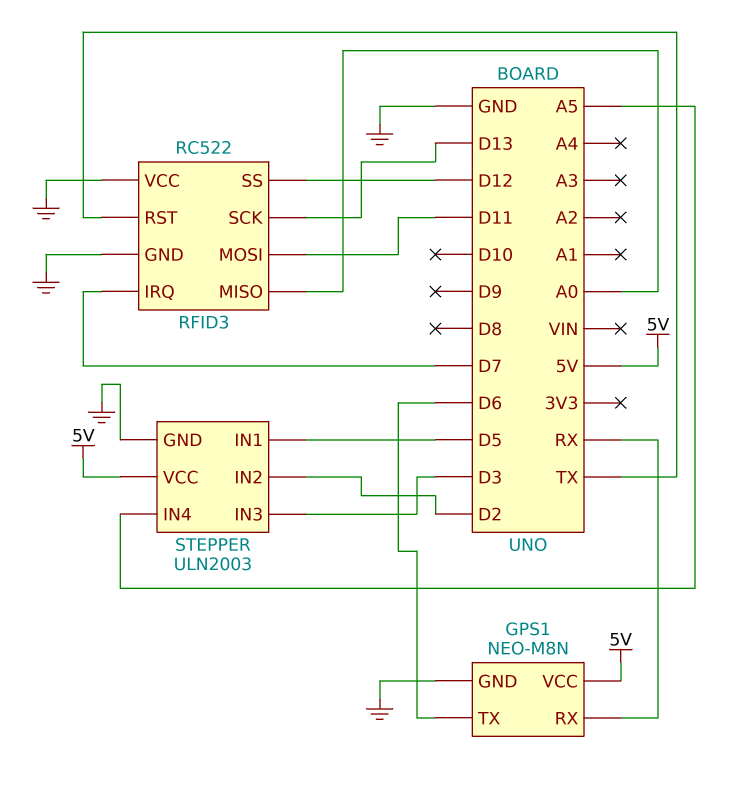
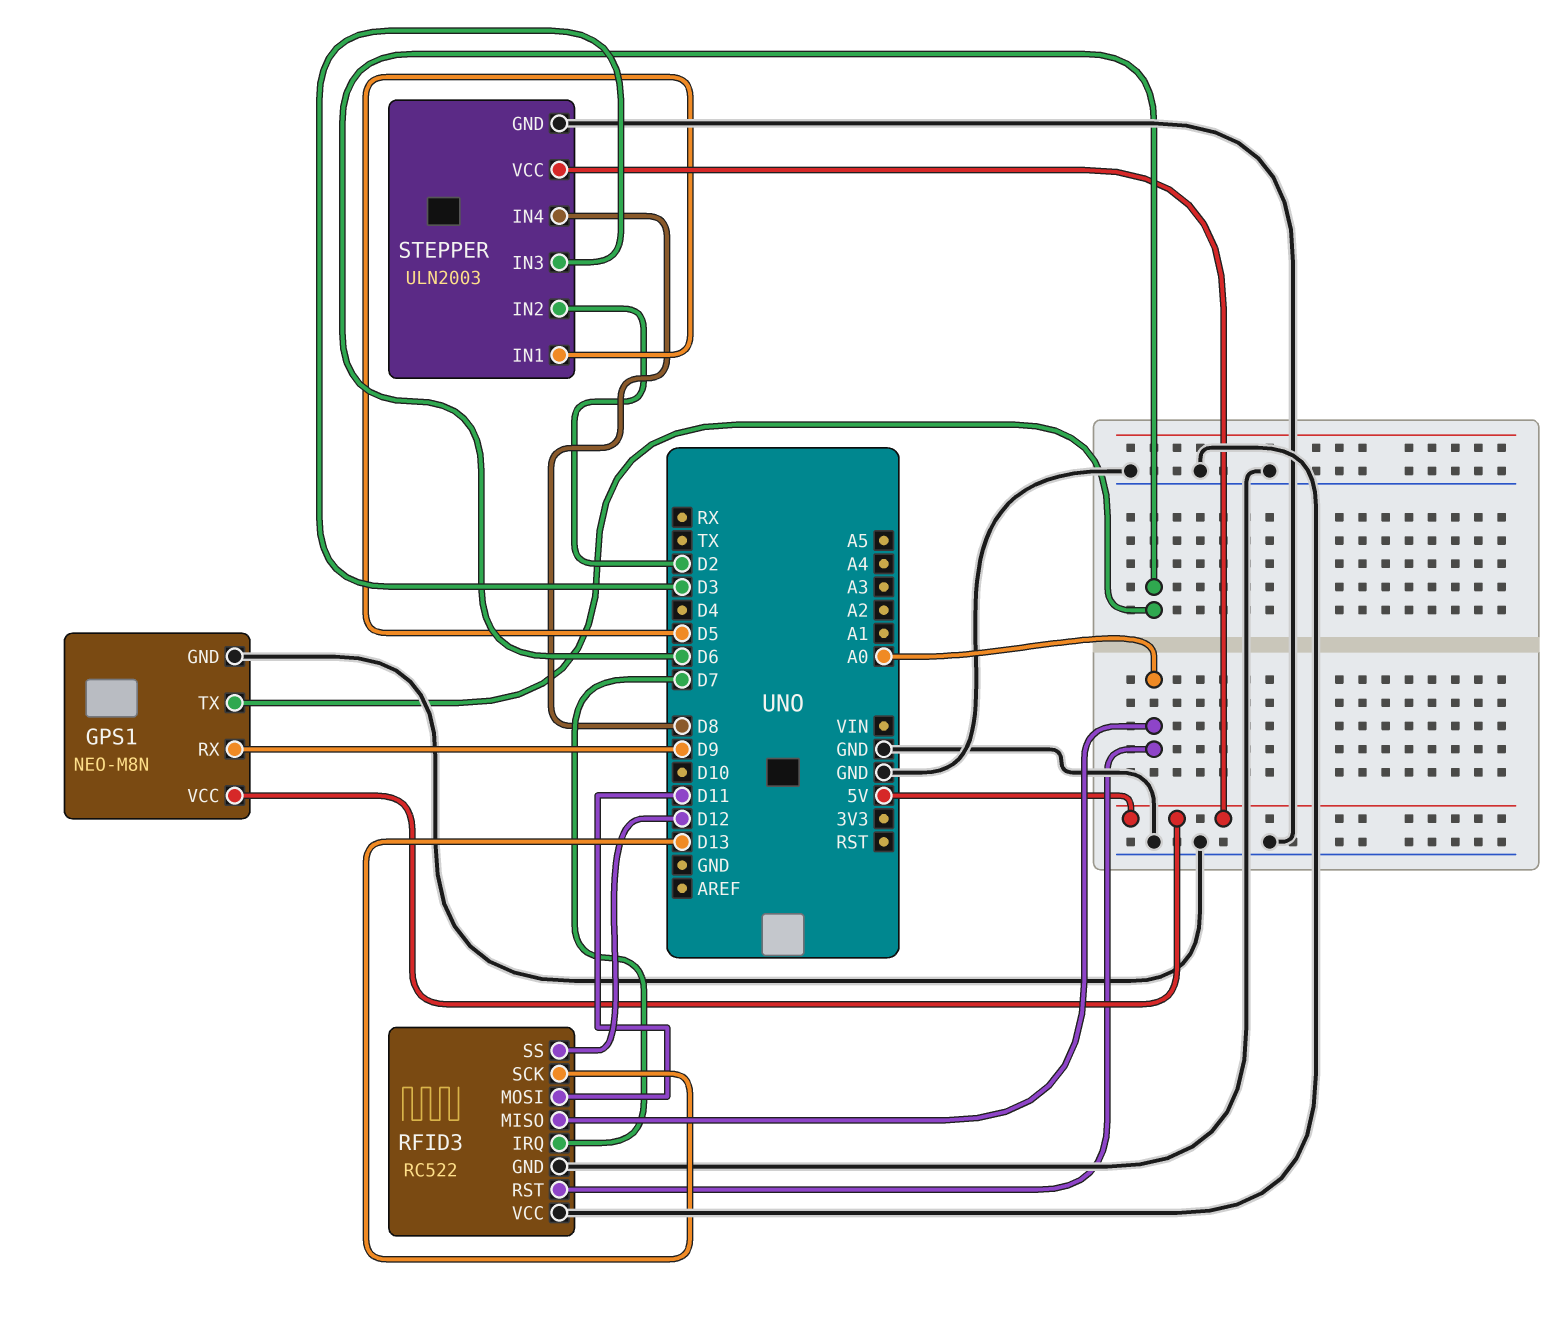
GPS1 pin RX: RX -> D9
RFID3 pin RST: TX -> A0
STEPPER pin IN4: A5 -> D8

